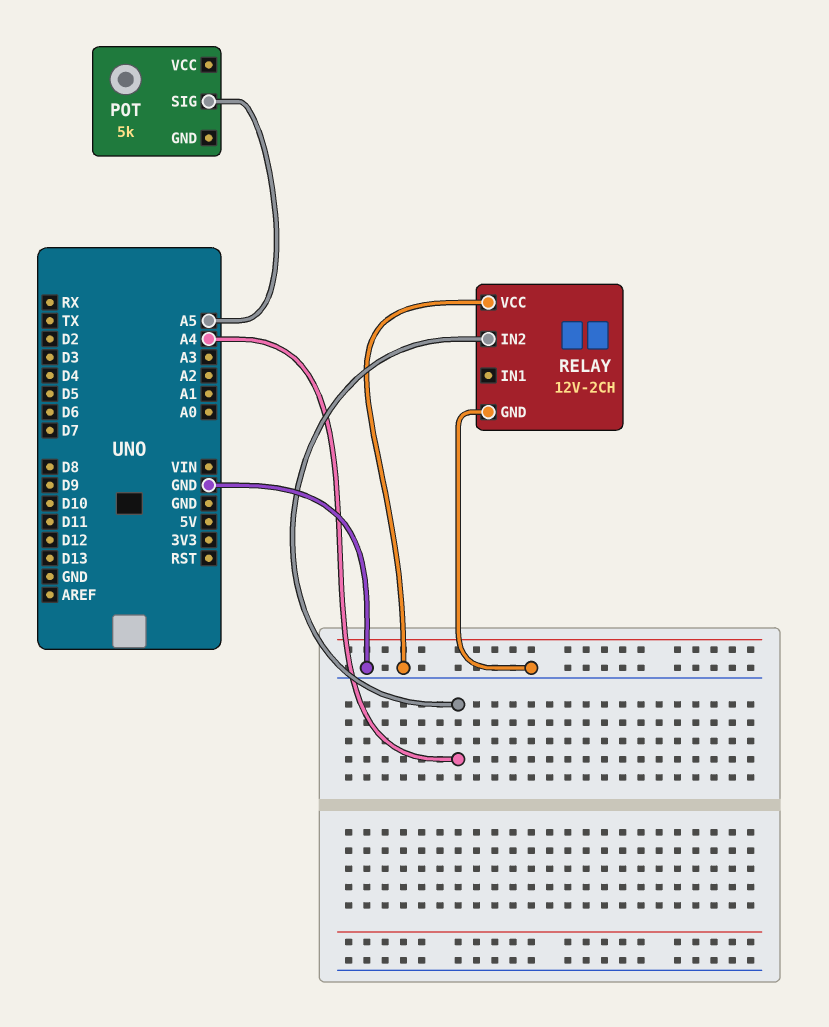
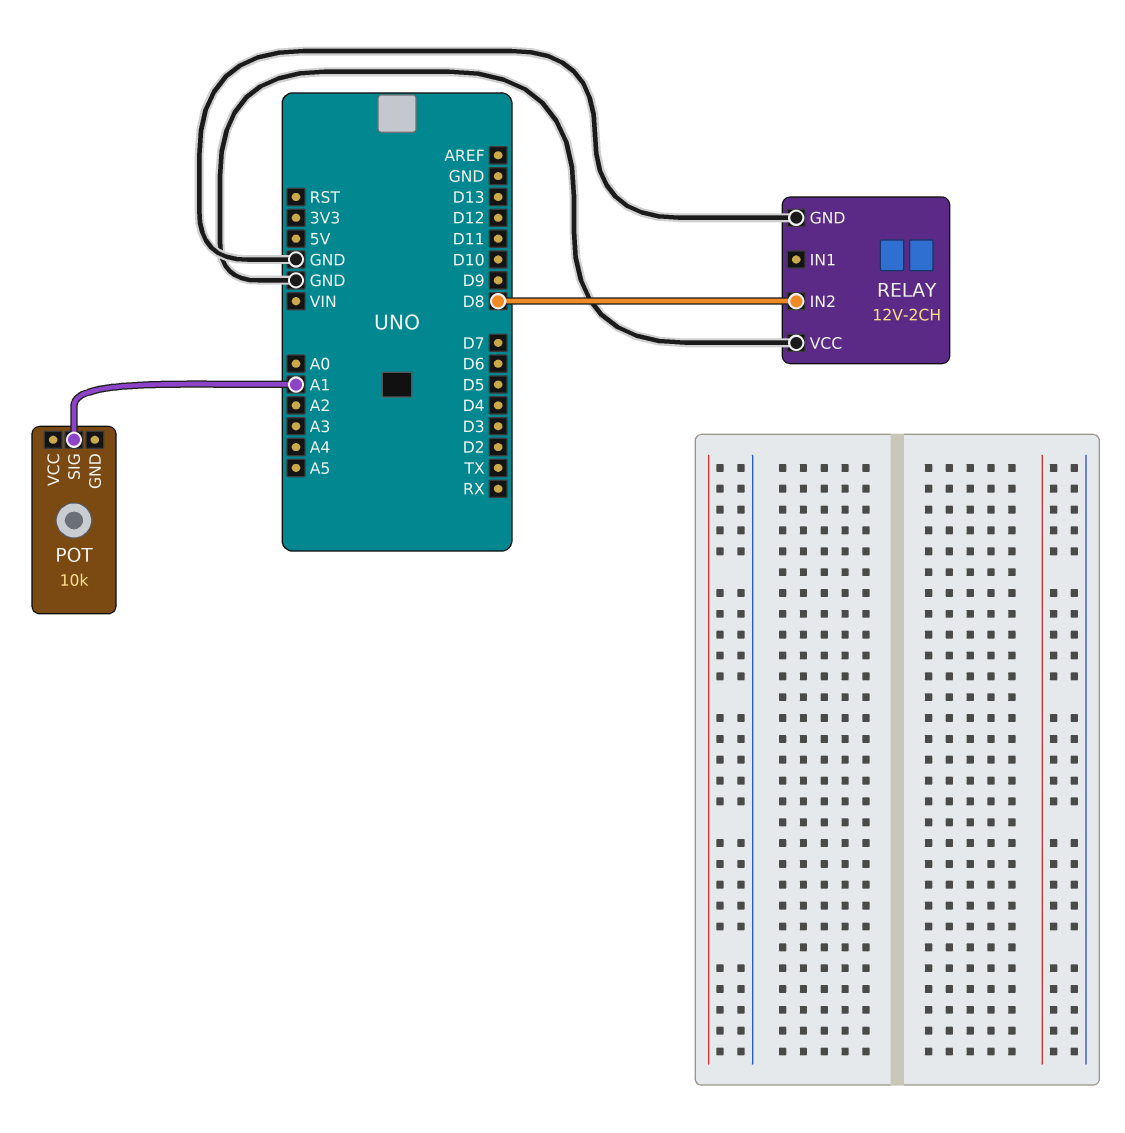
POT: 5k -> 10k
POT pin SIG: A5 -> A1
RELAY pin IN2: A4 -> D8

